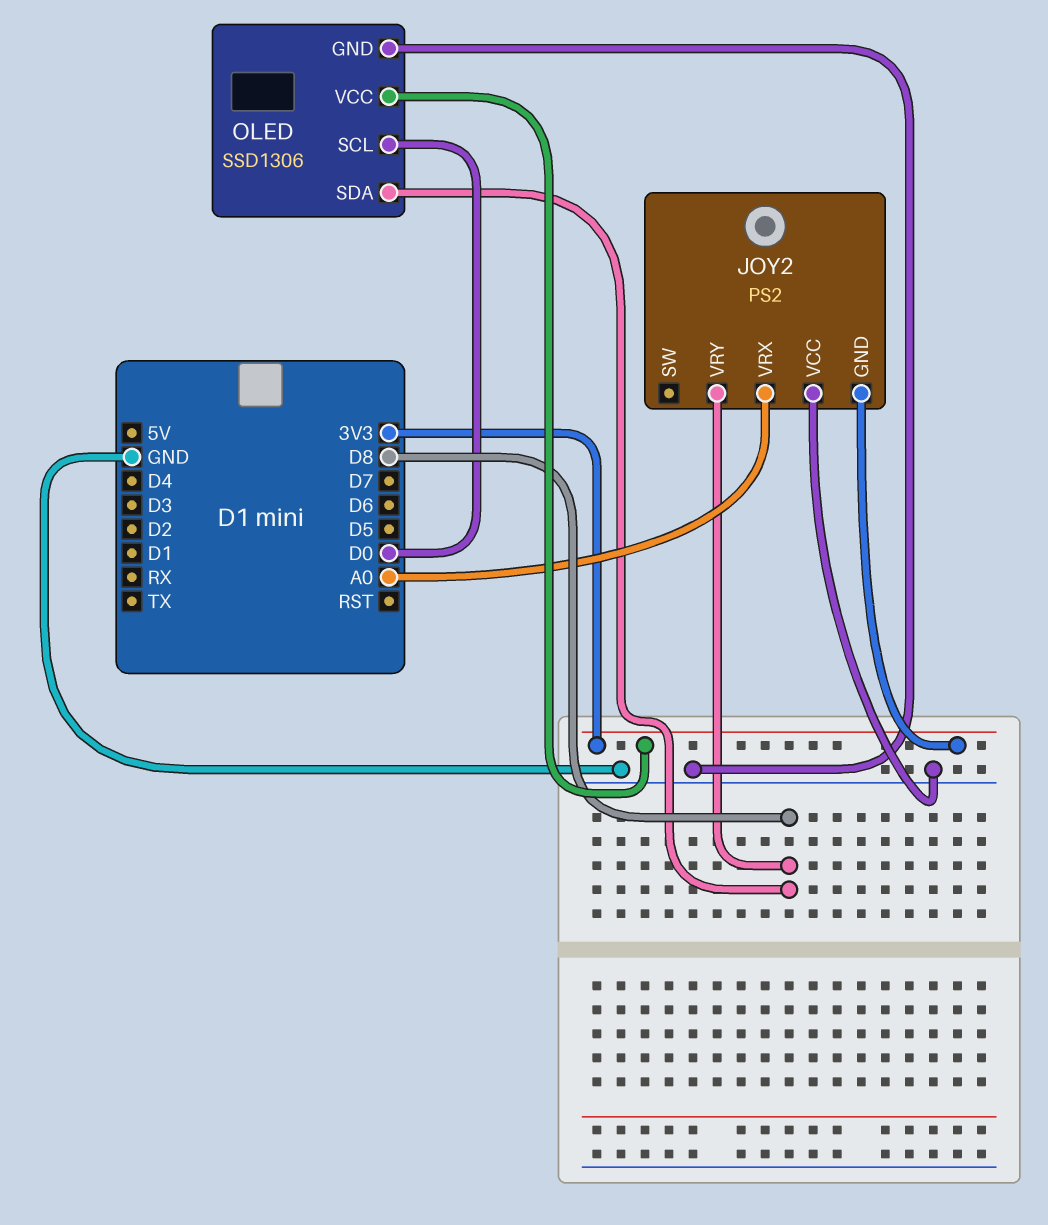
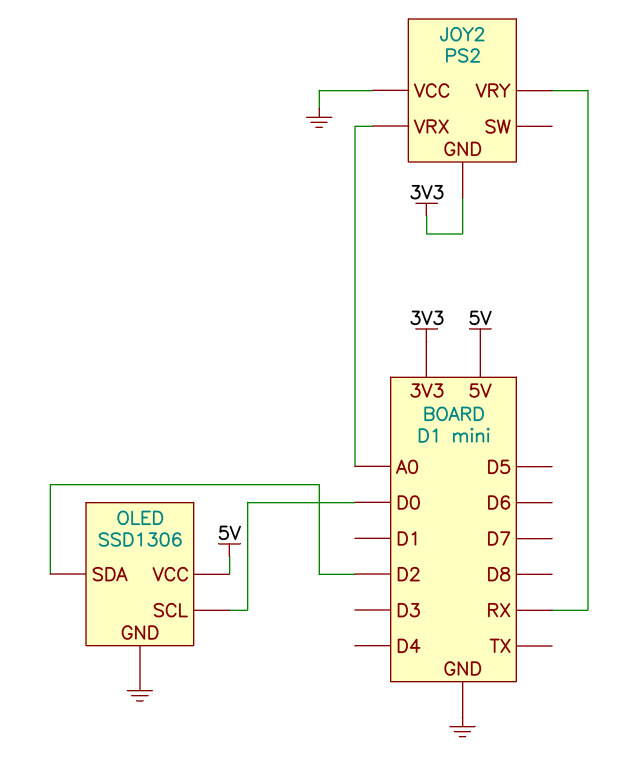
JOY2 pin VRY: D8 -> RX
OLED pin SDA: D8 -> D2
OLED pin VCC: 3V3 -> 5V

